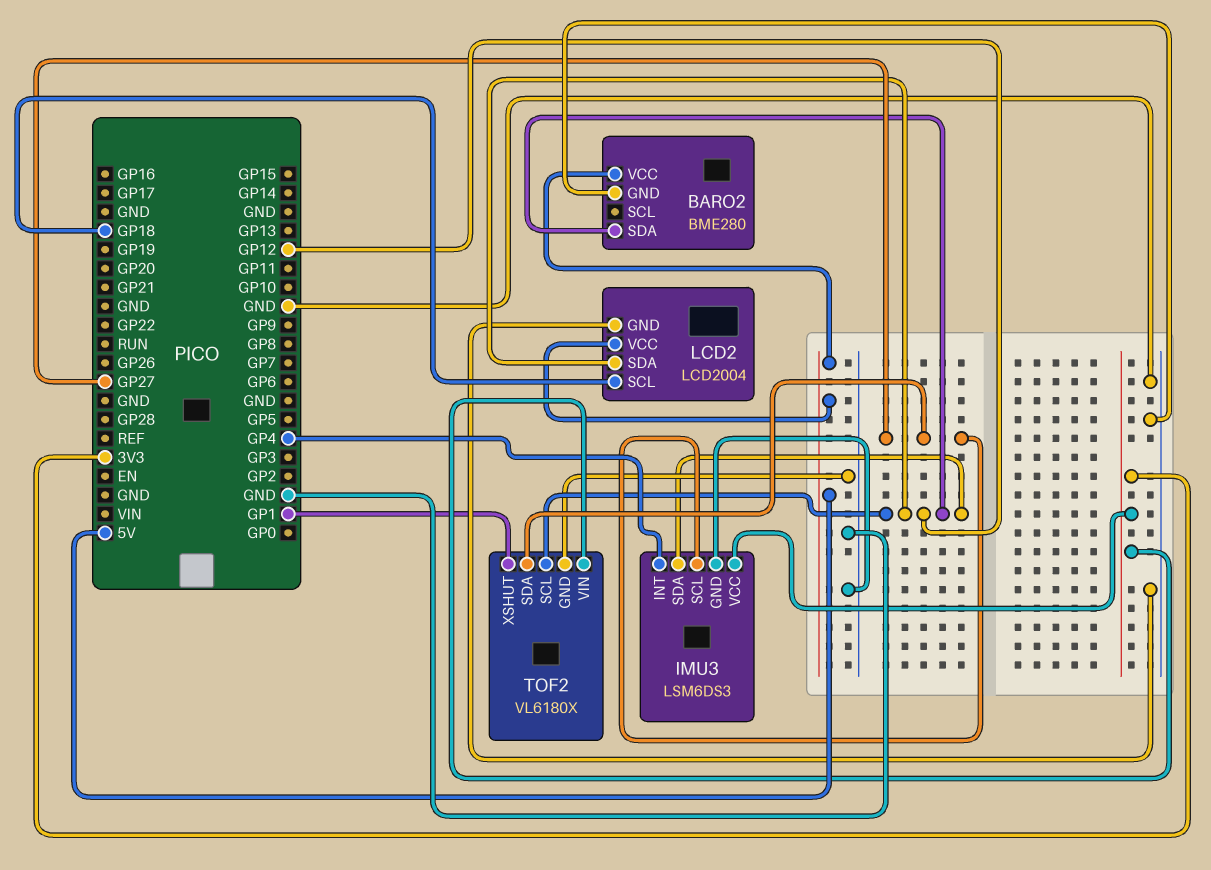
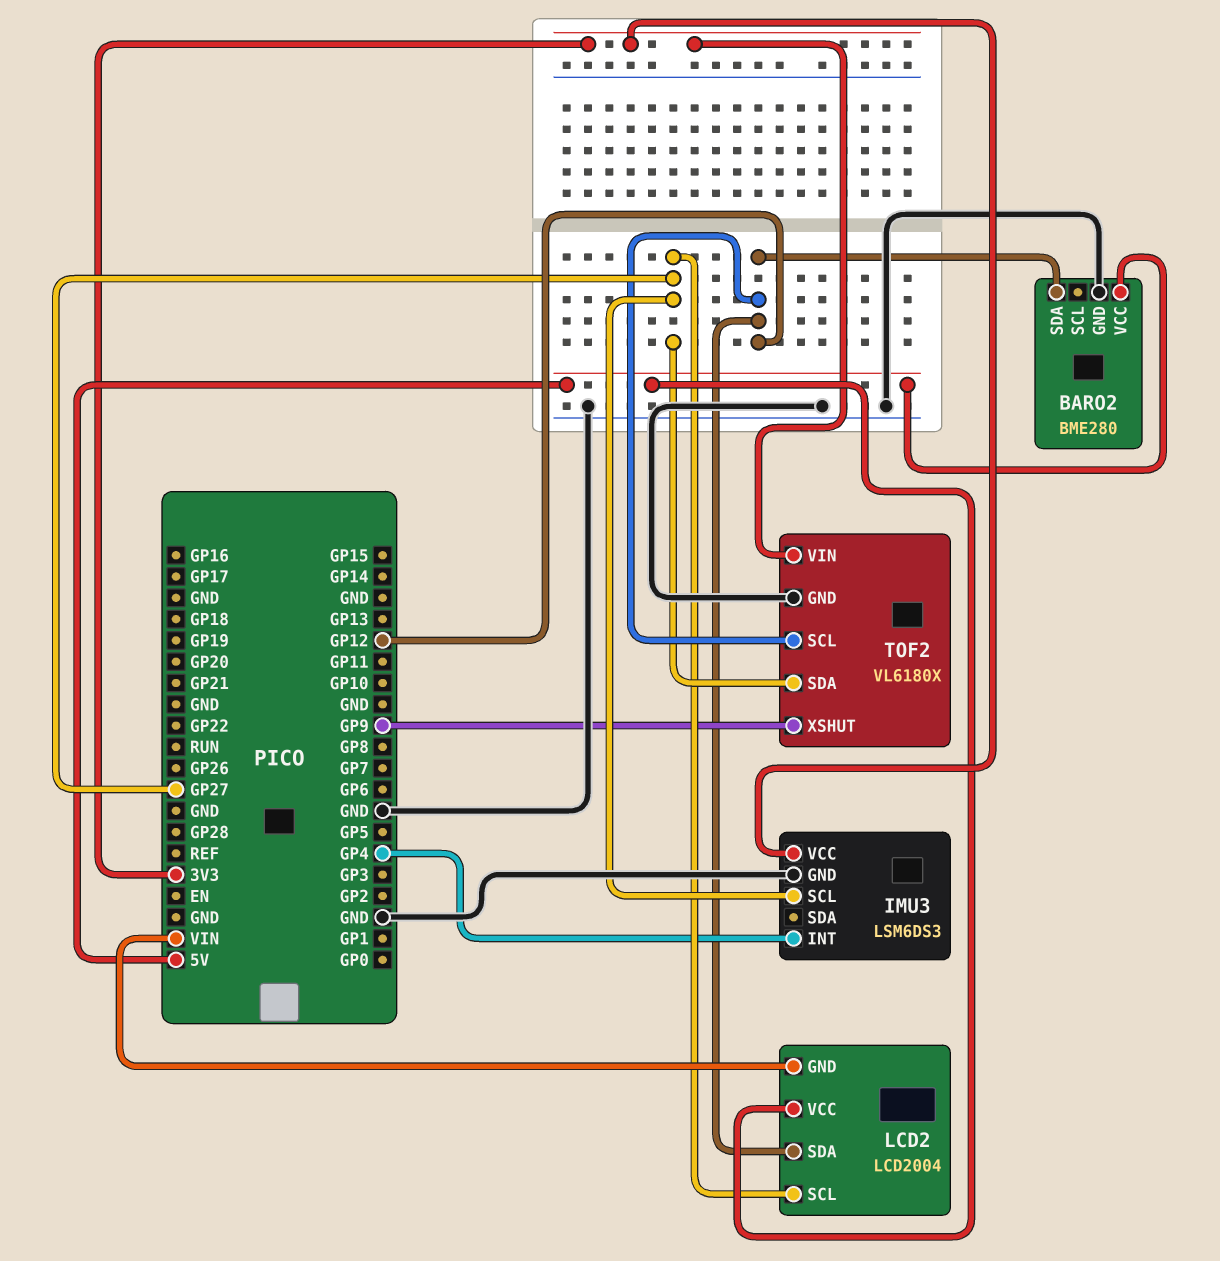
IMU3 pin SDA: GP12 -> none
LCD2 pin GND: GND -> VIN
LCD2 pin SCL: GP18 -> GP27
TOF2 pin XSHUT: GP1 -> GP9

